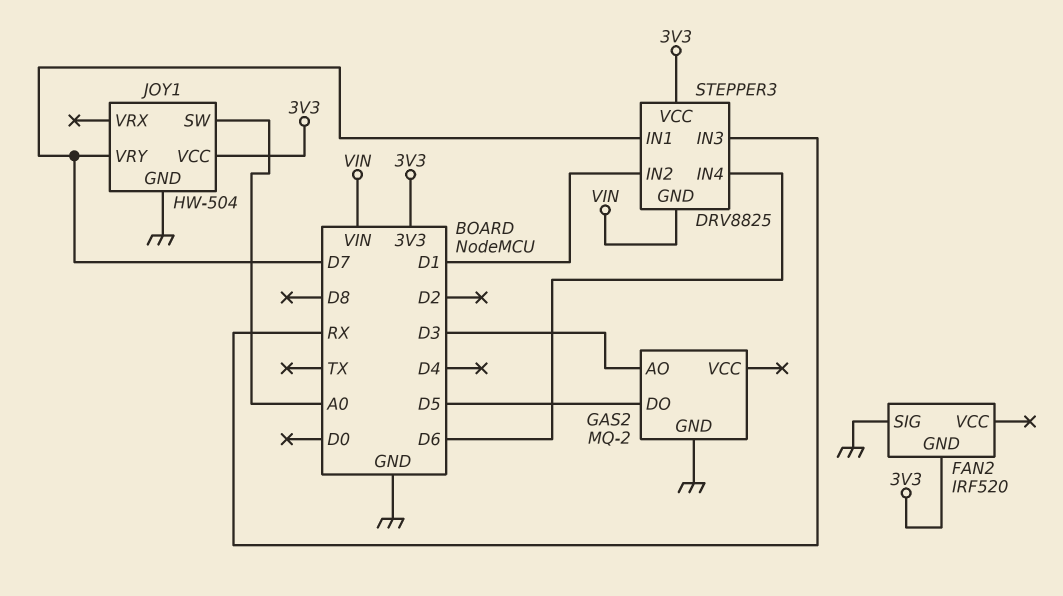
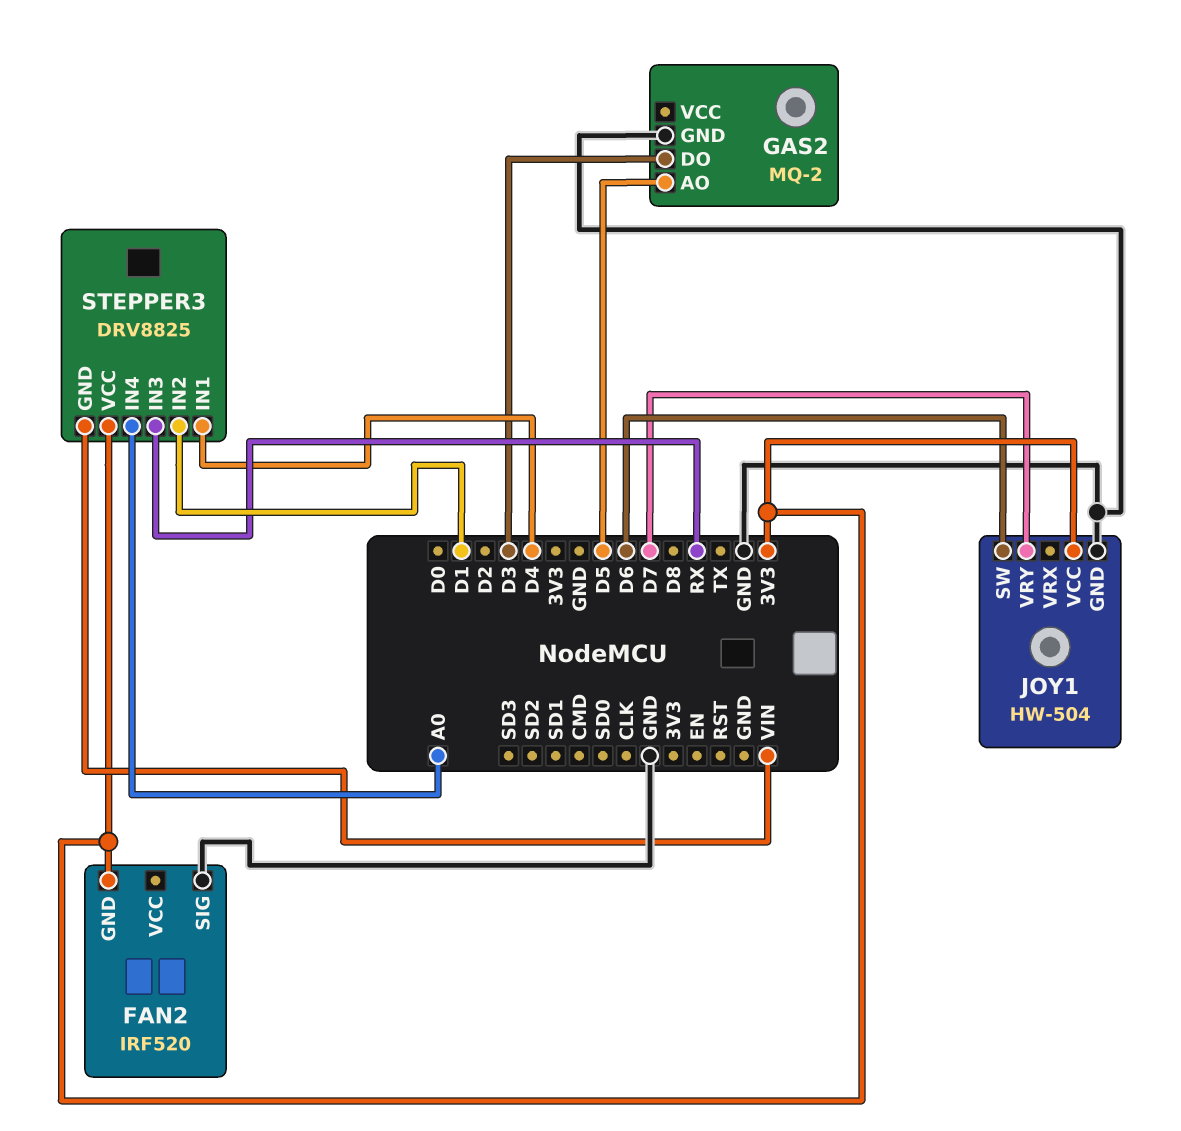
GAS2 pin AO: D3 -> D5
GAS2 pin DO: D5 -> D3
JOY1 pin SW: A0 -> D6
STEPPER3 pin IN1: D7 -> D4
STEPPER3 pin IN4: D6 -> A0

